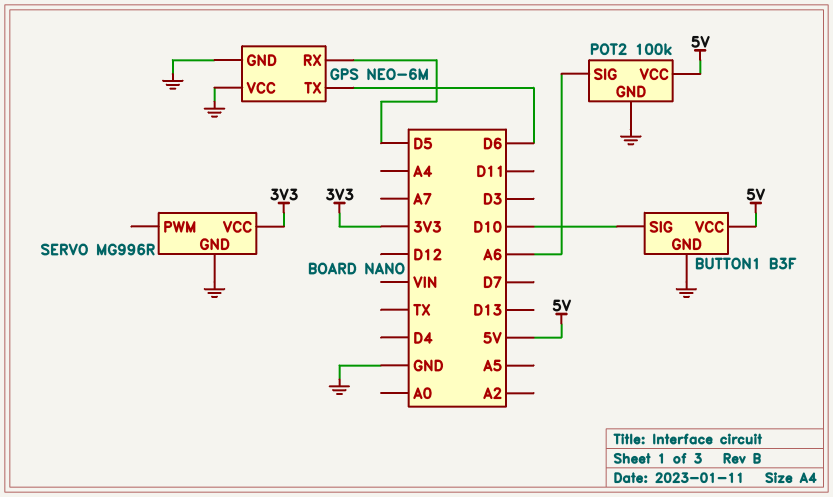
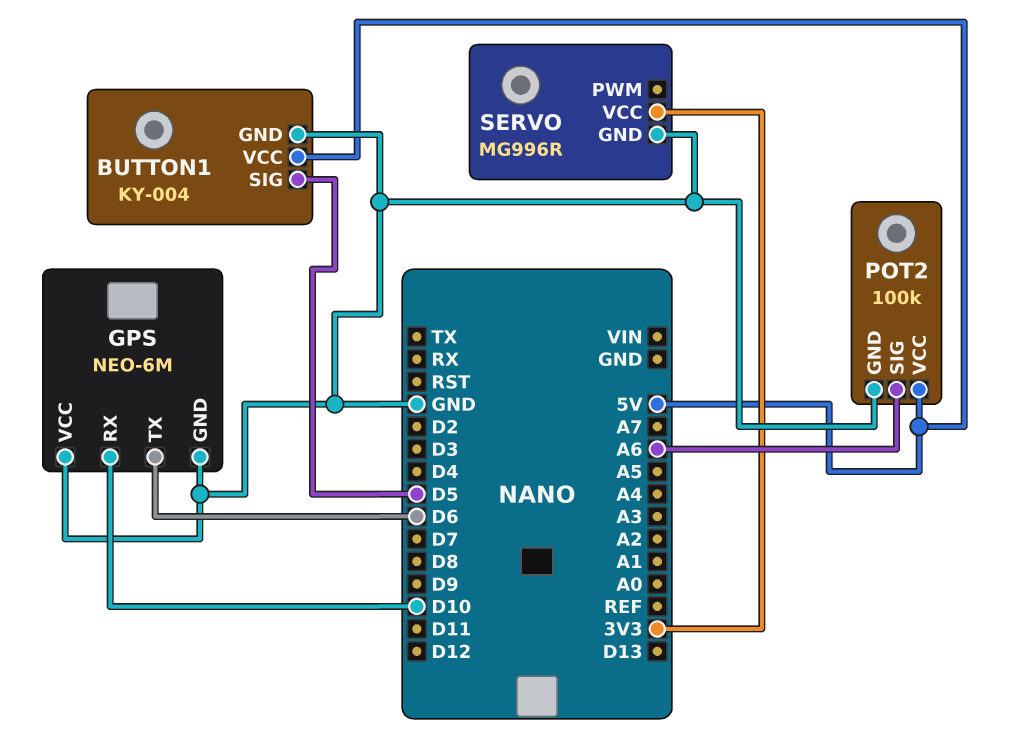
BUTTON1: B3F -> KY-004
BUTTON1 pin SIG: D10 -> D5
GPS pin RX: D5 -> D10

